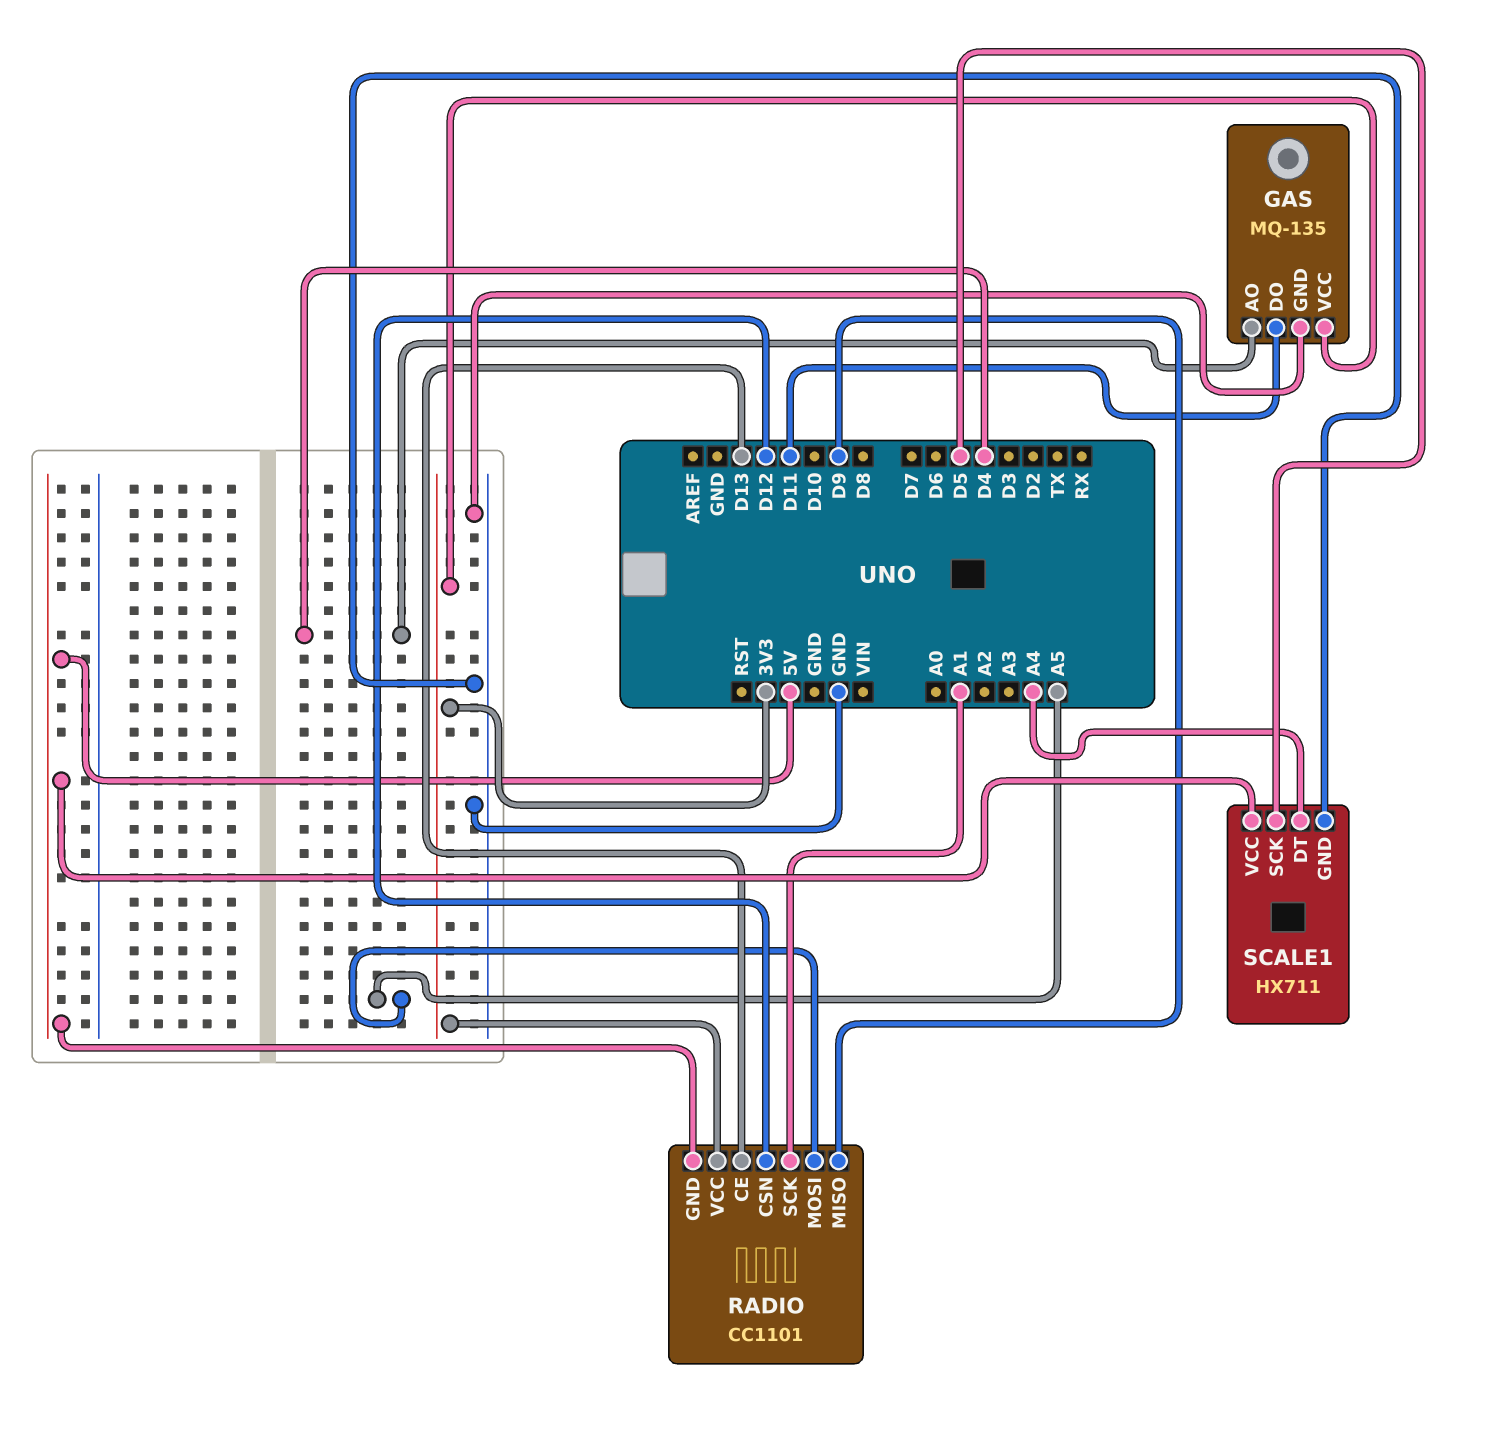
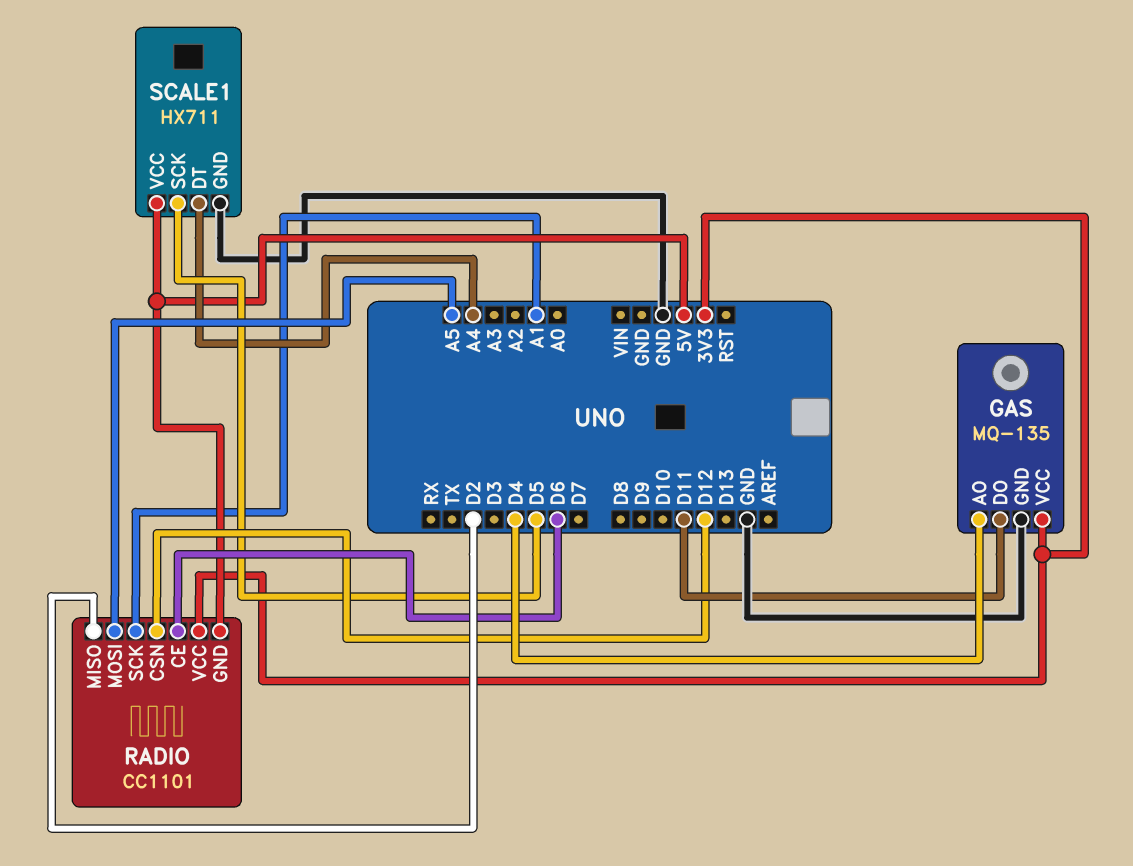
RADIO pin CE: D13 -> D6
RADIO pin MISO: D9 -> D2

